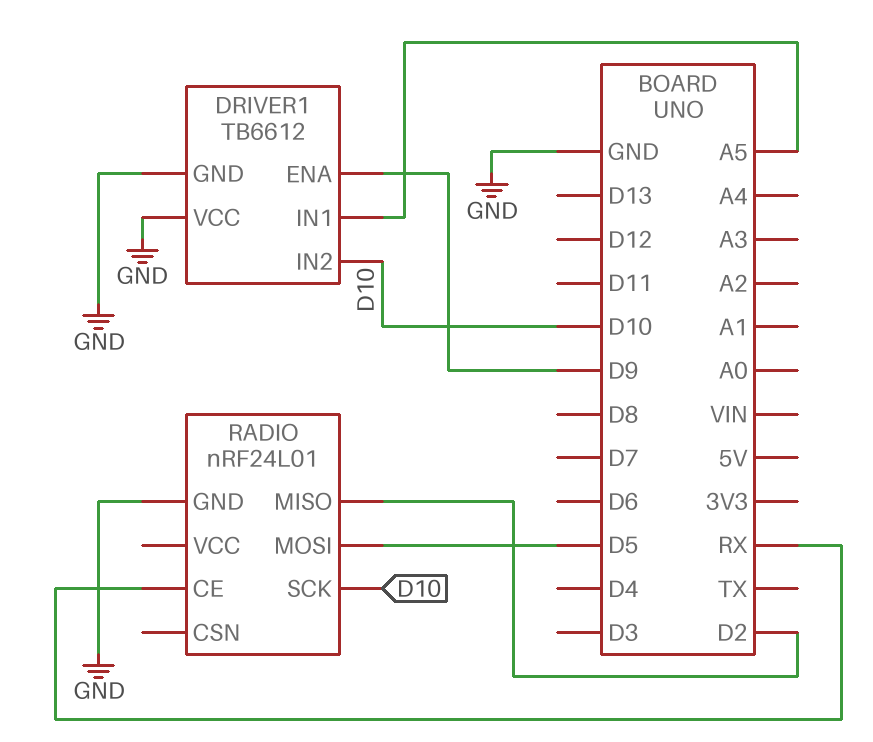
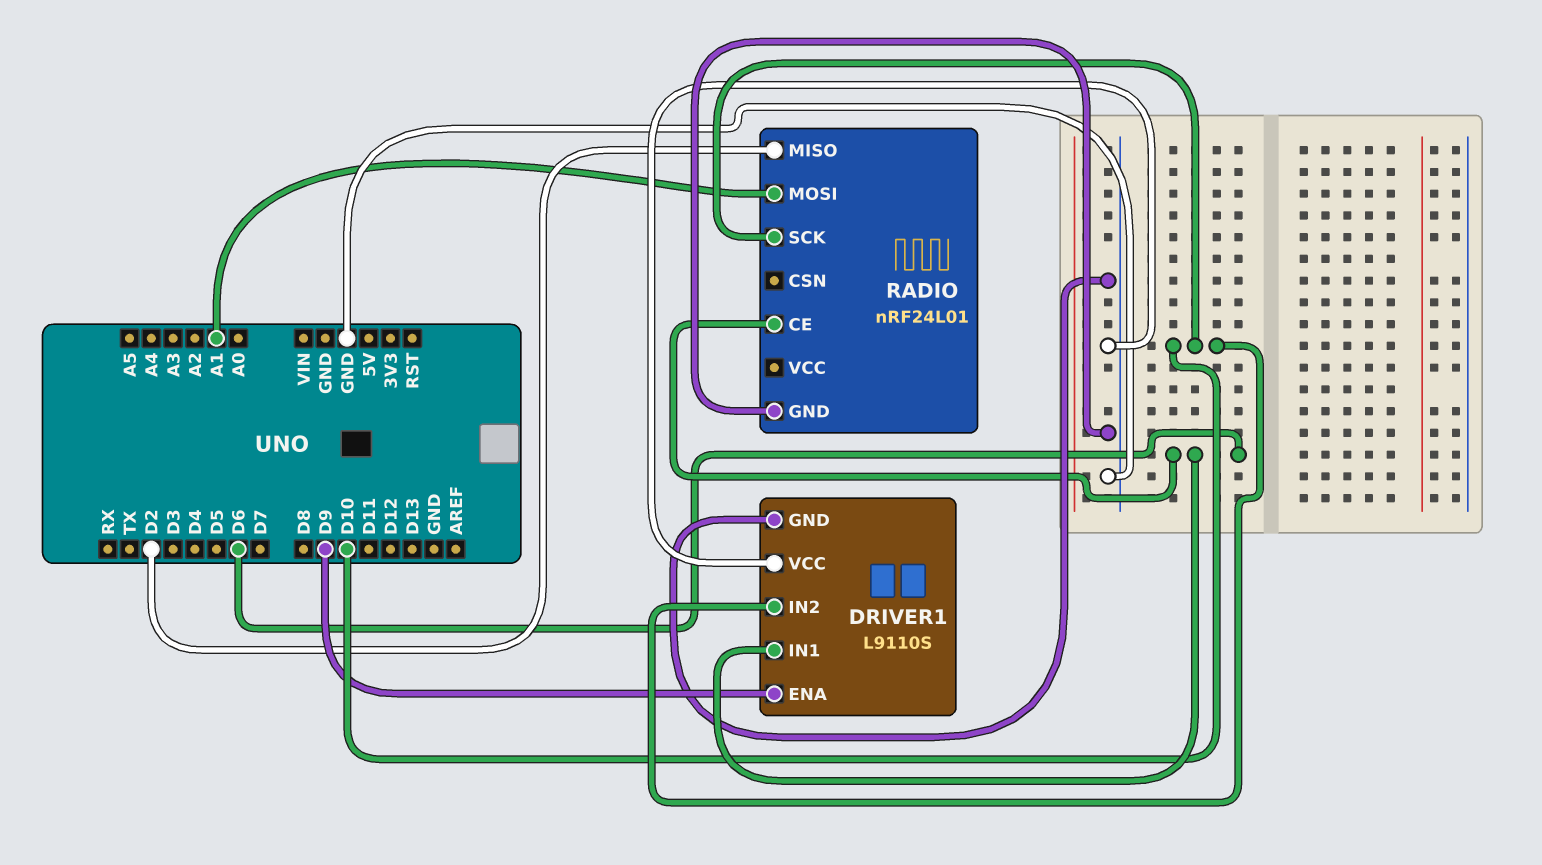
DRIVER1: TB6612 -> L9110S
DRIVER1 pin IN1: A5 -> D6
RADIO pin CE: RX -> D6
RADIO pin MOSI: D5 -> A1

